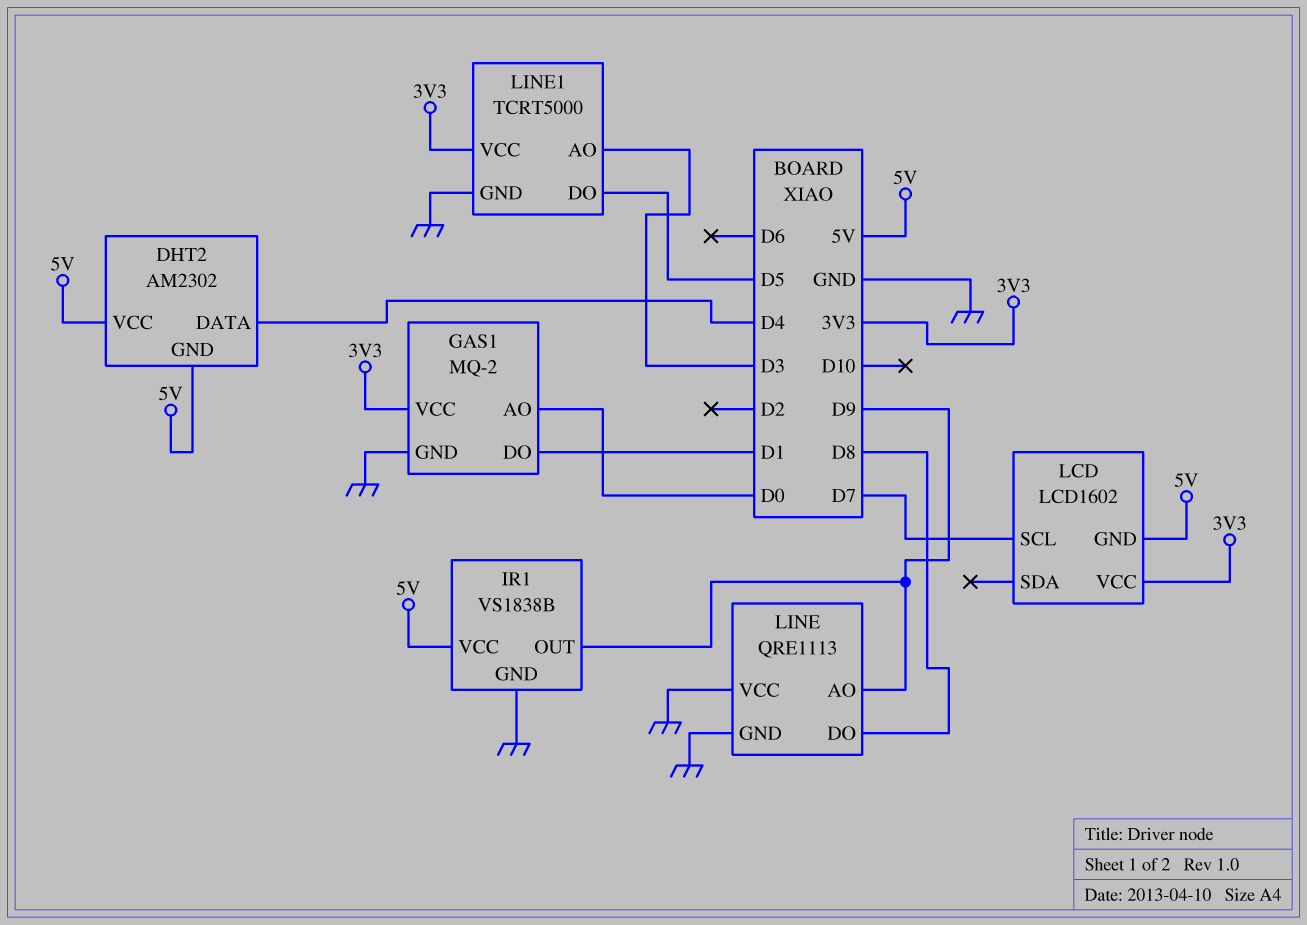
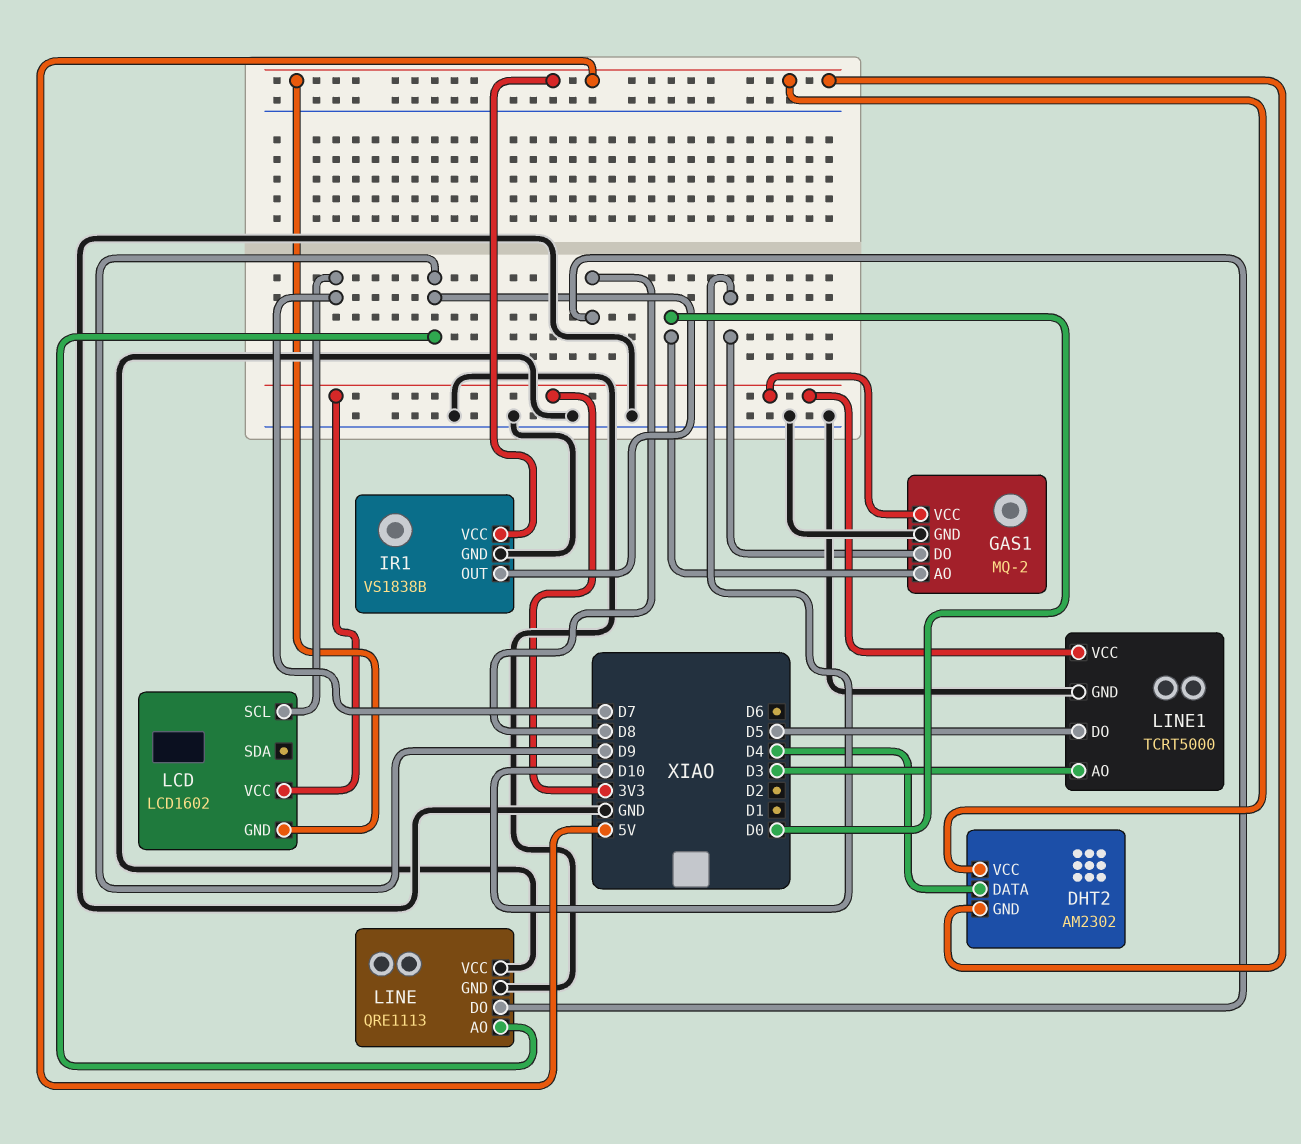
GAS1 pin DO: D1 -> D10

